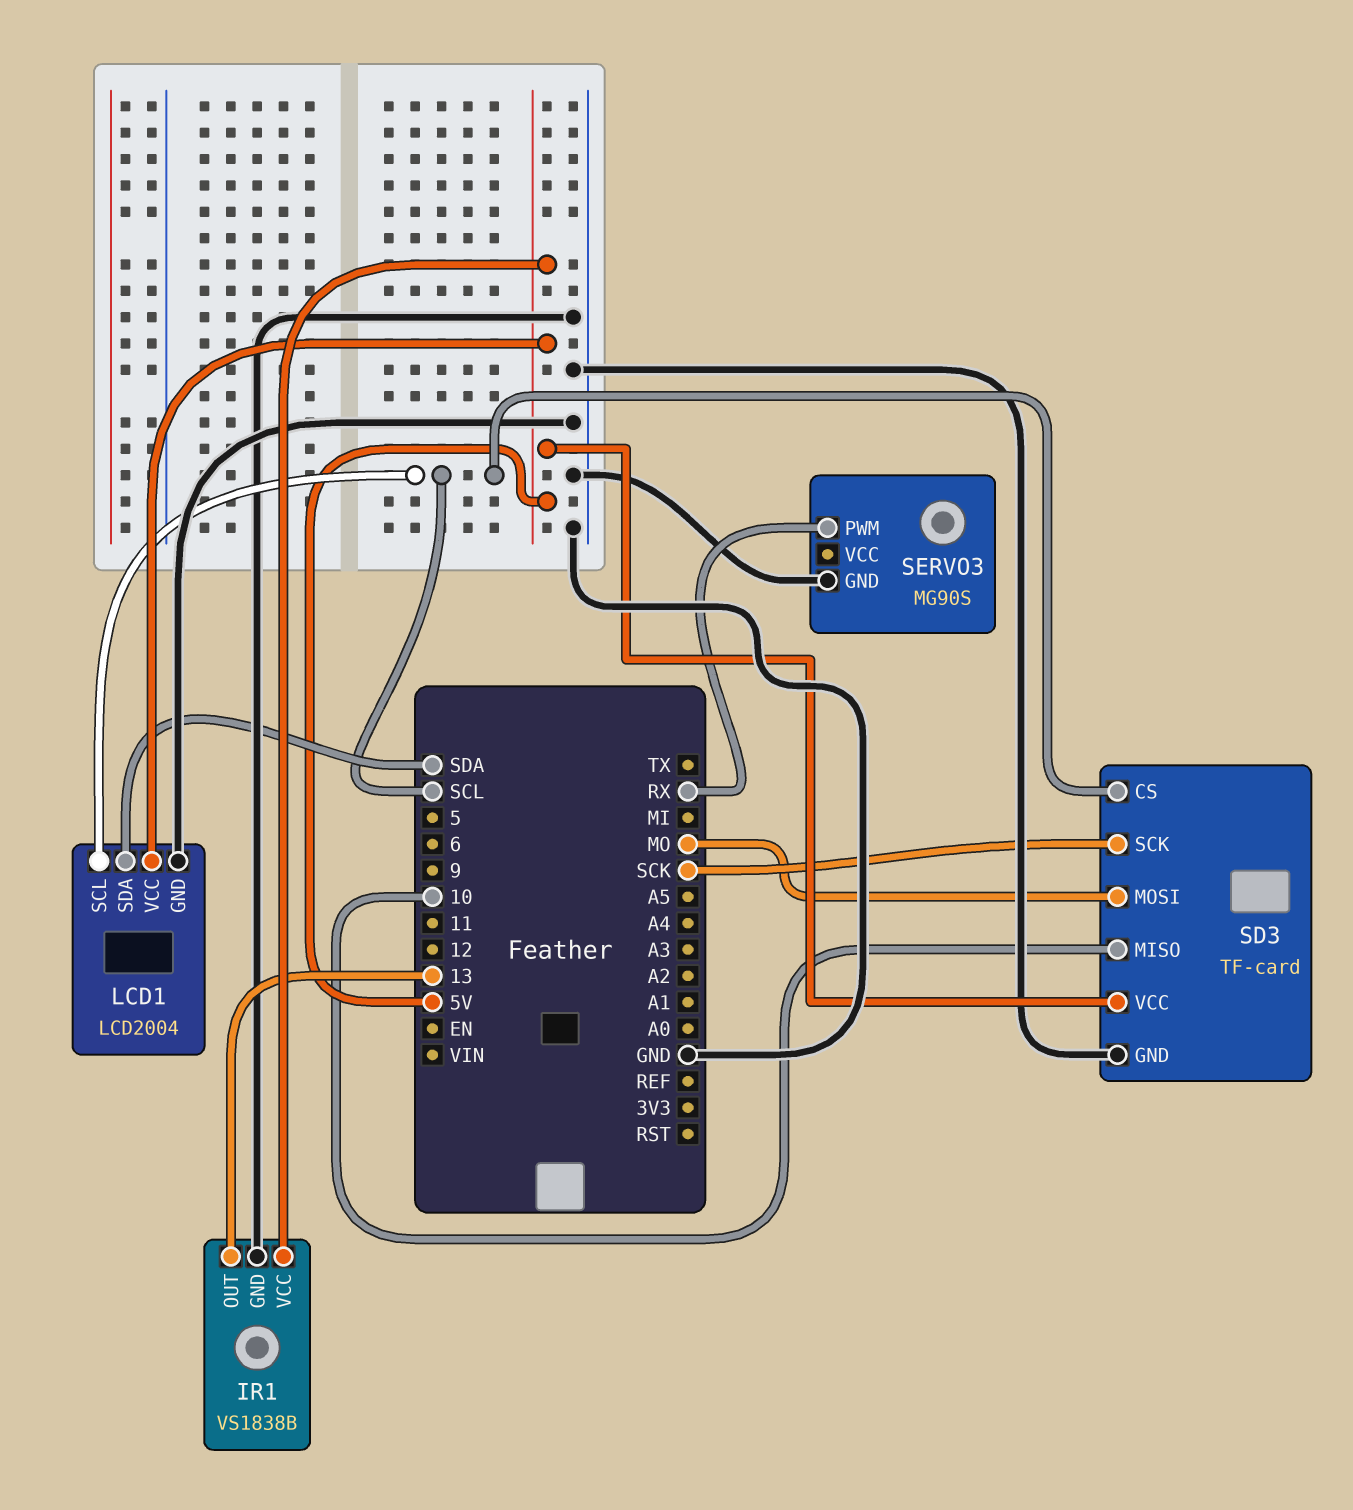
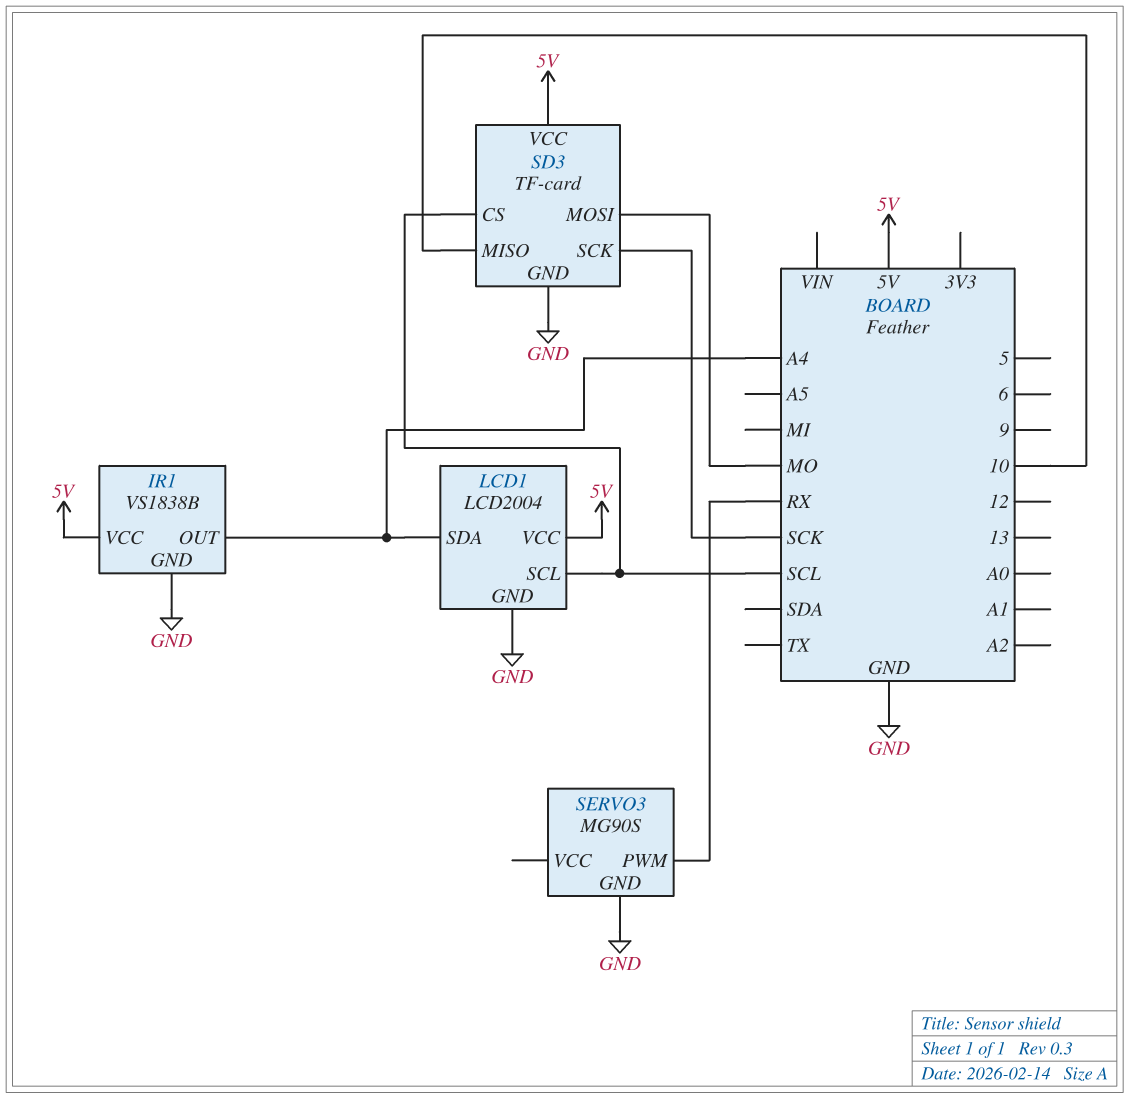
IR1 pin OUT: 13 -> A4
LCD1 pin SDA: SDA -> A4

